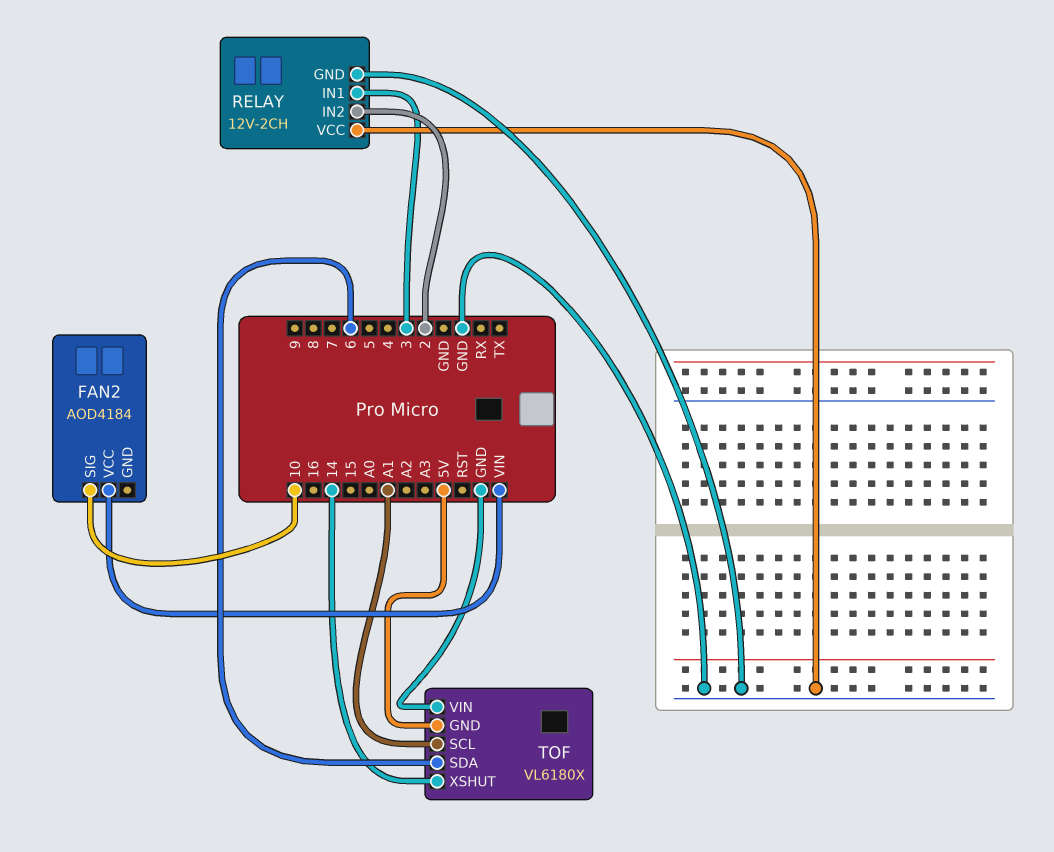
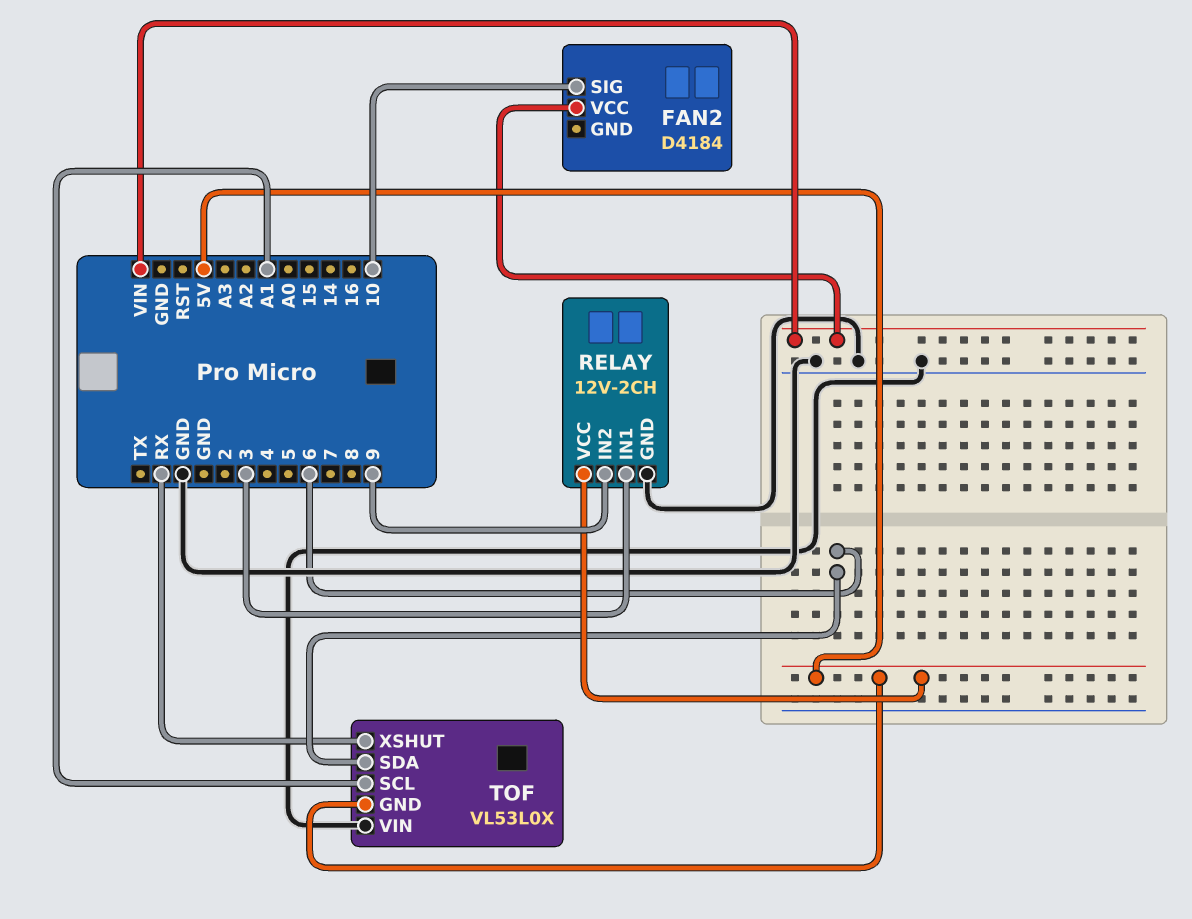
FAN2: AOD4184 -> D4184
RELAY pin IN2: 2 -> 9
RELAY pin VCC: GND -> 5V
TOF: VL6180X -> VL53L0X
TOF pin XSHUT: 14 -> RX

